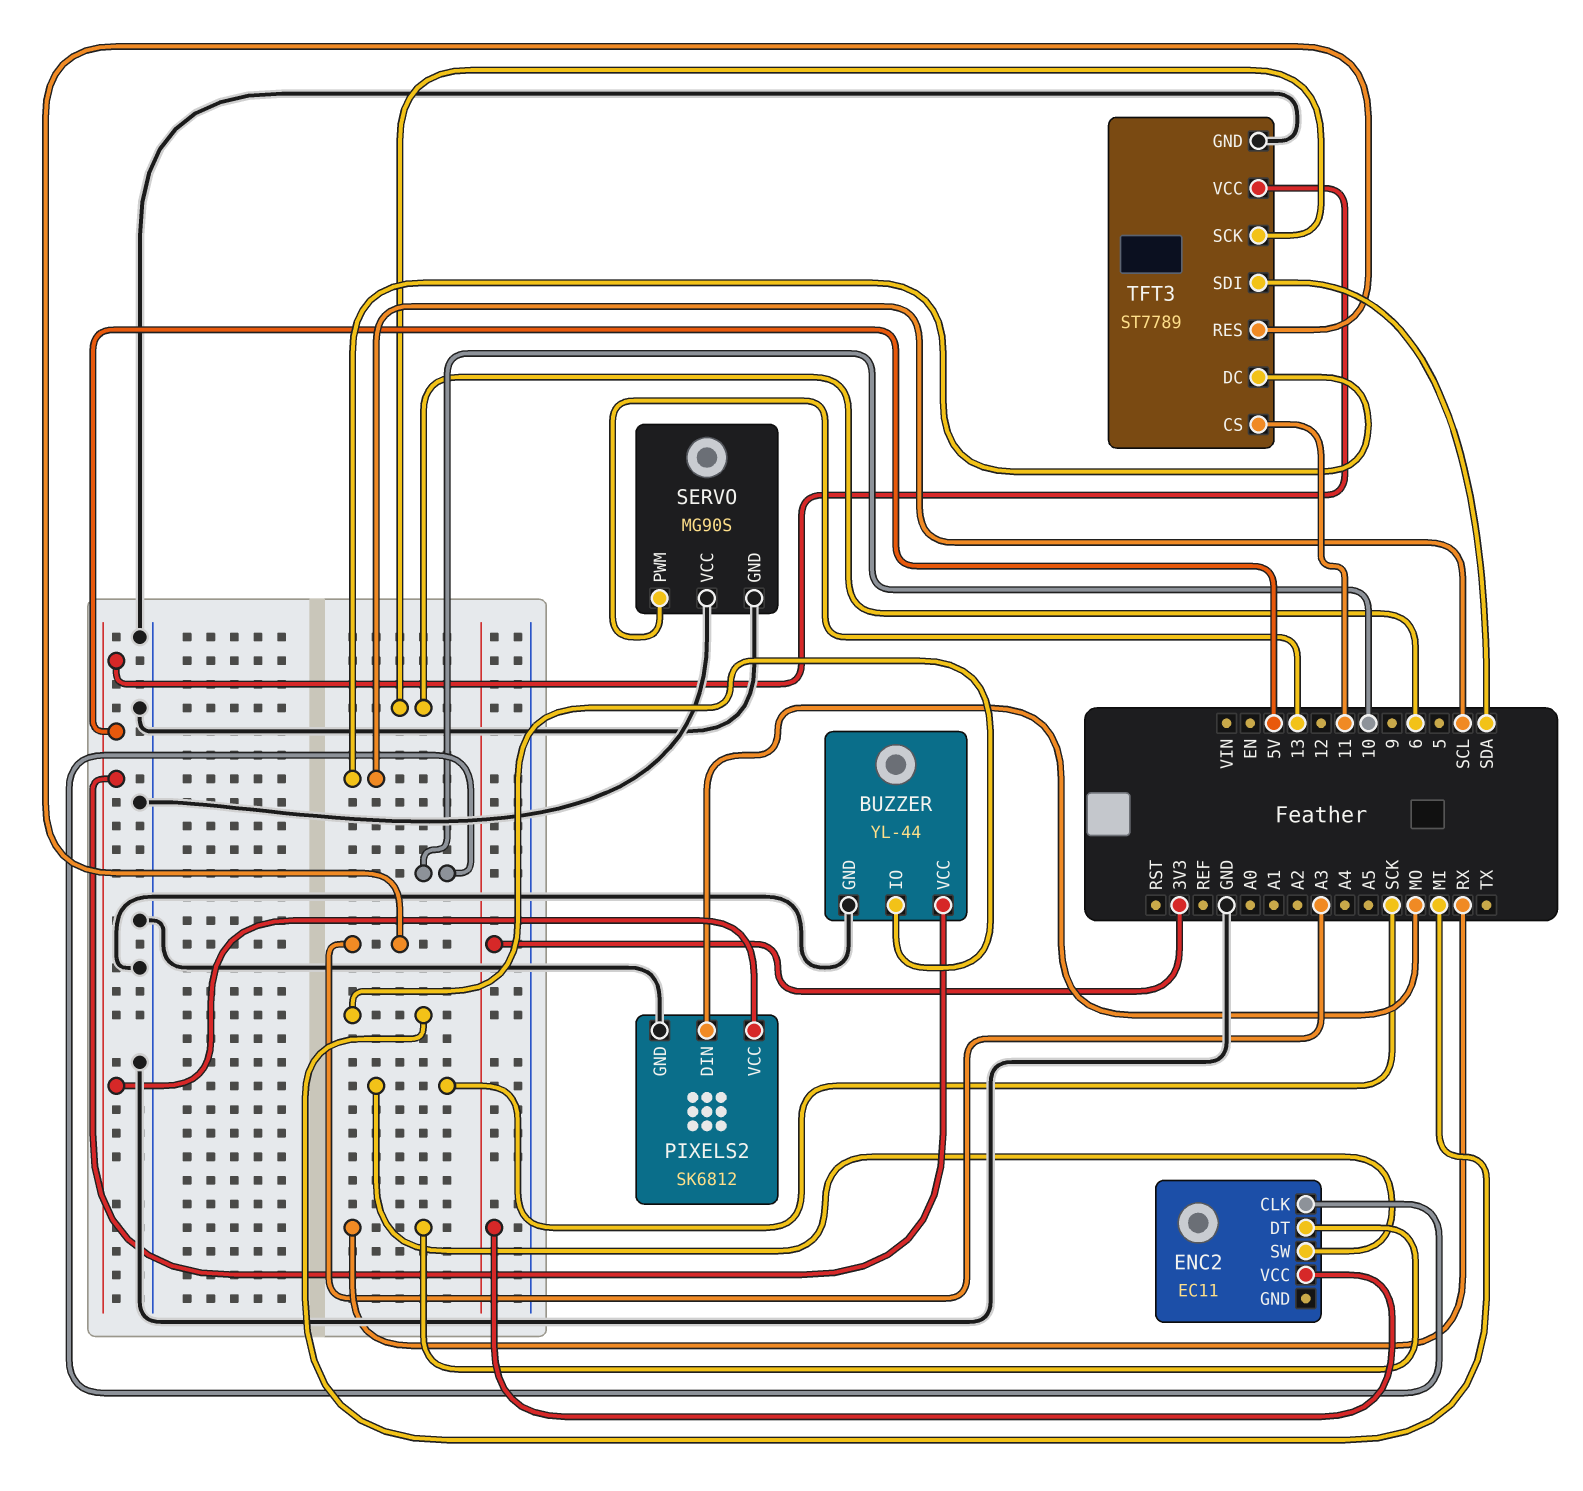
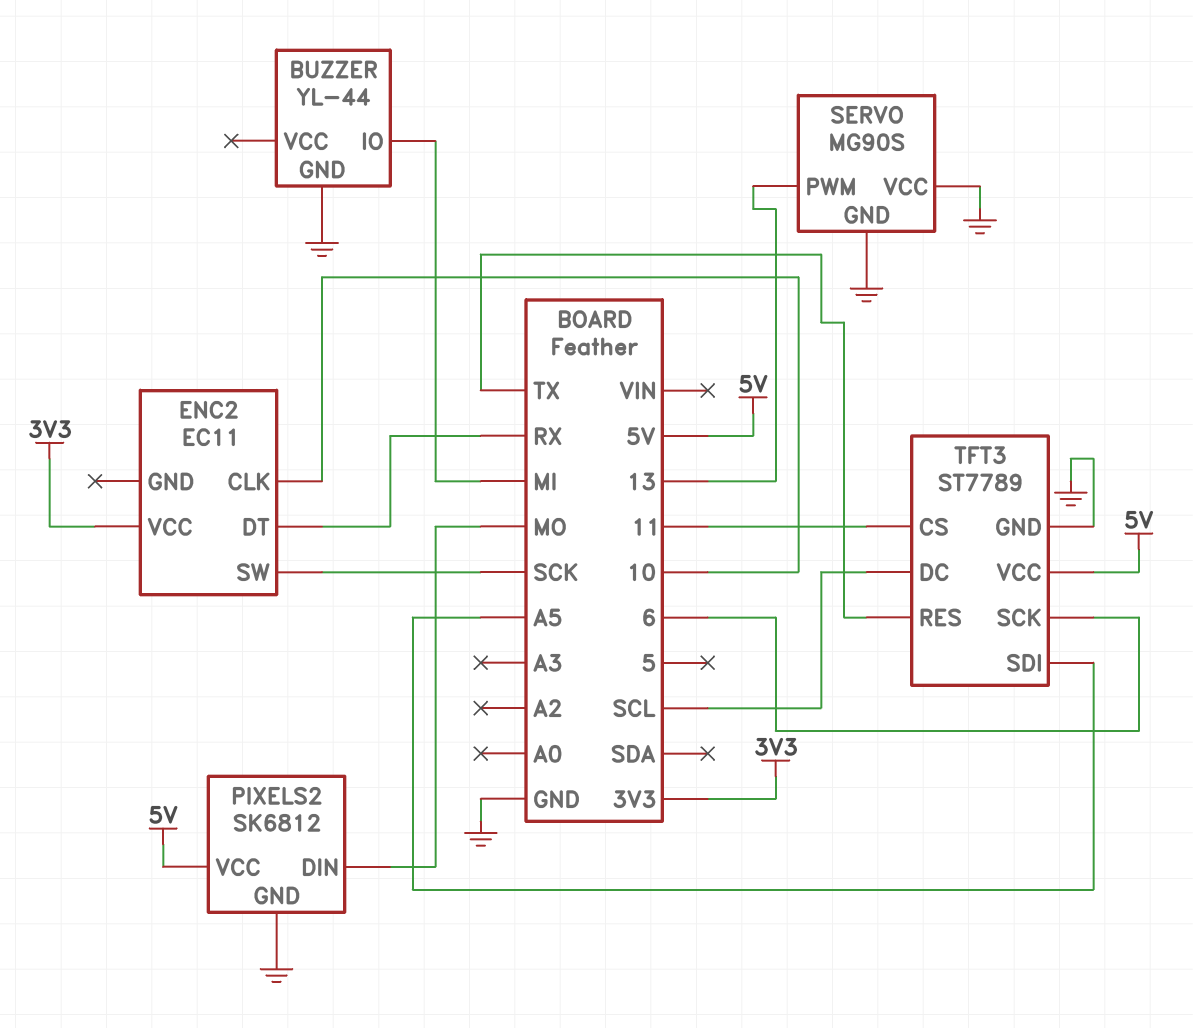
BUZZER pin VCC: 5V -> none
TFT3 pin RES: A3 -> TX
TFT3 pin SDI: SDA -> A5

